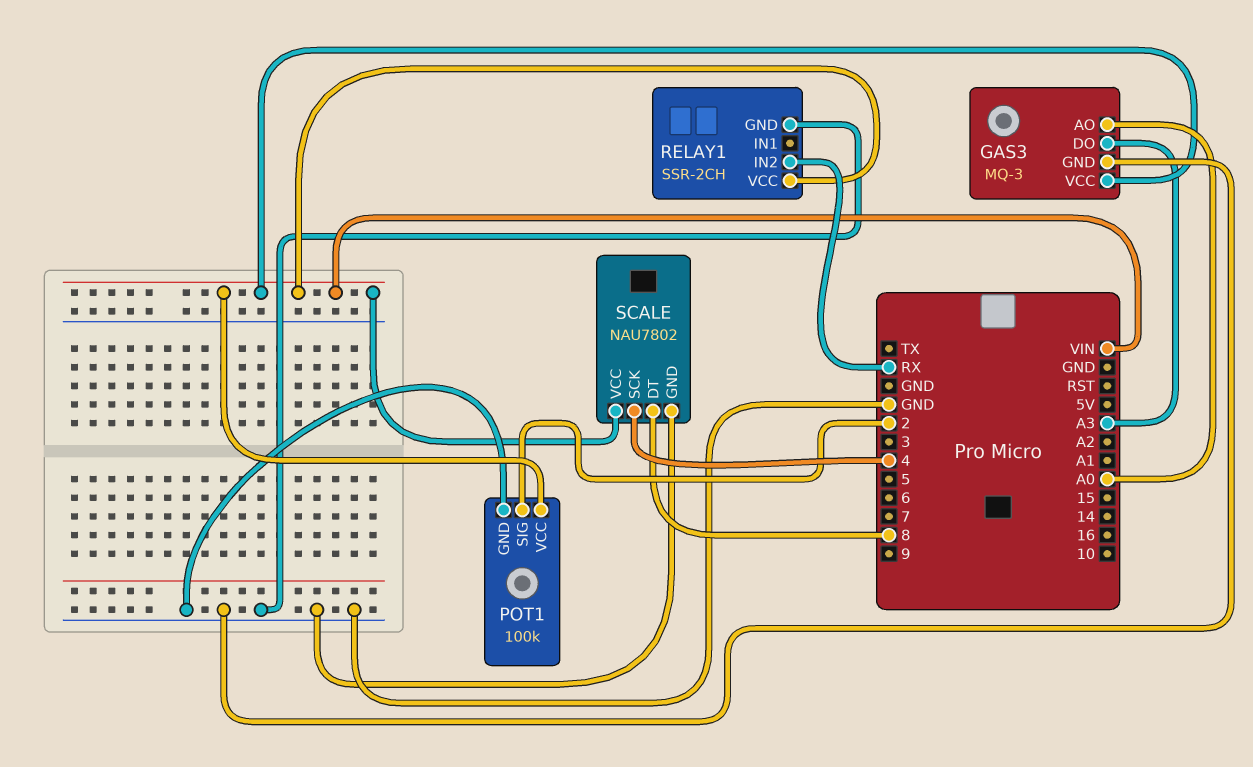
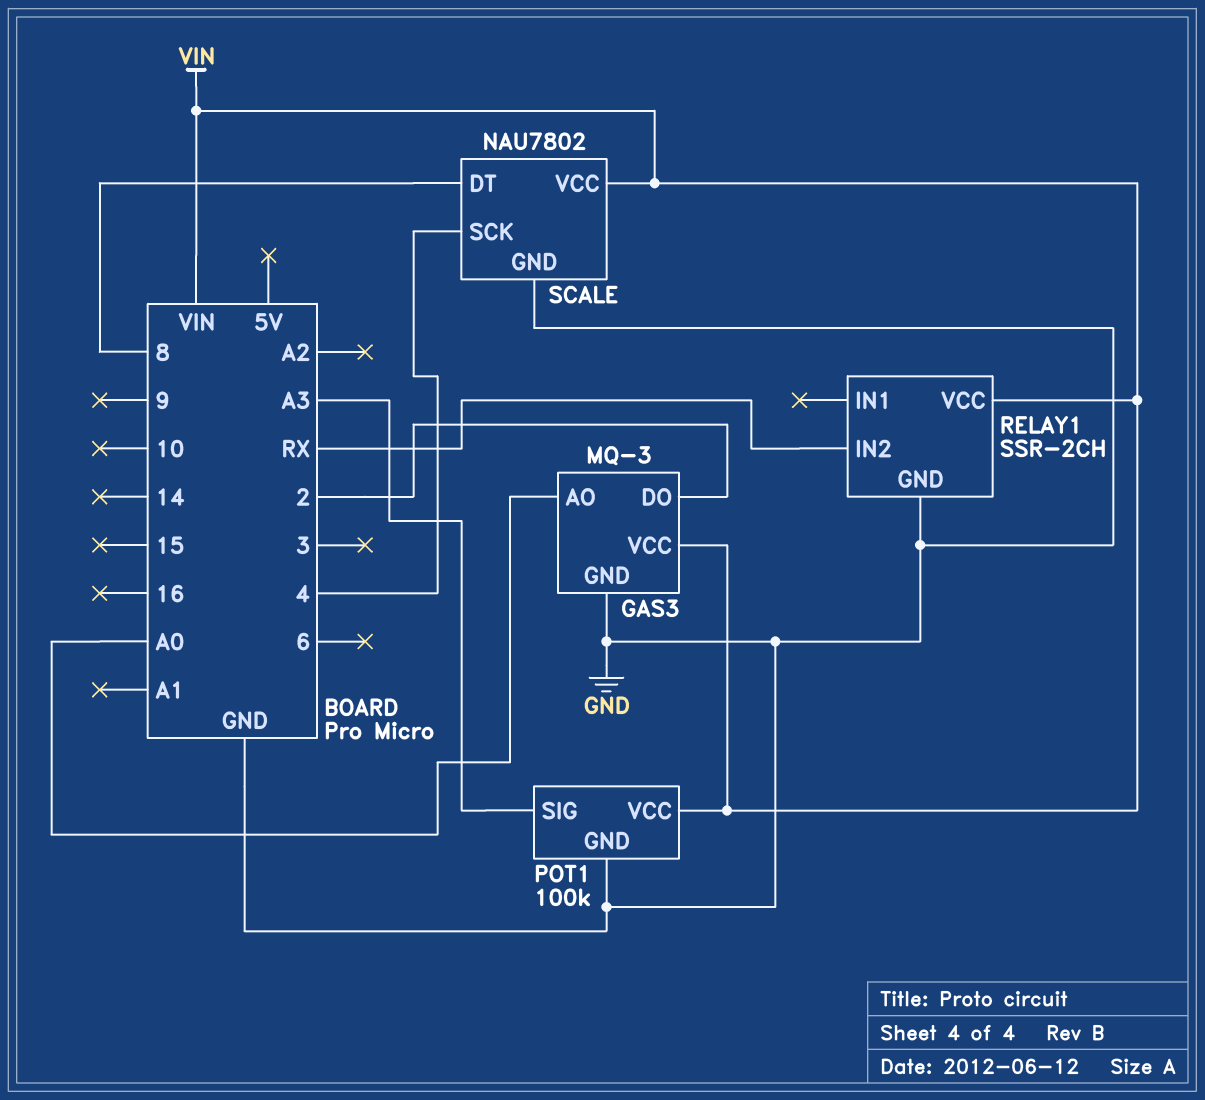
GAS3 pin DO: A3 -> 2
POT1 pin SIG: 2 -> A3

